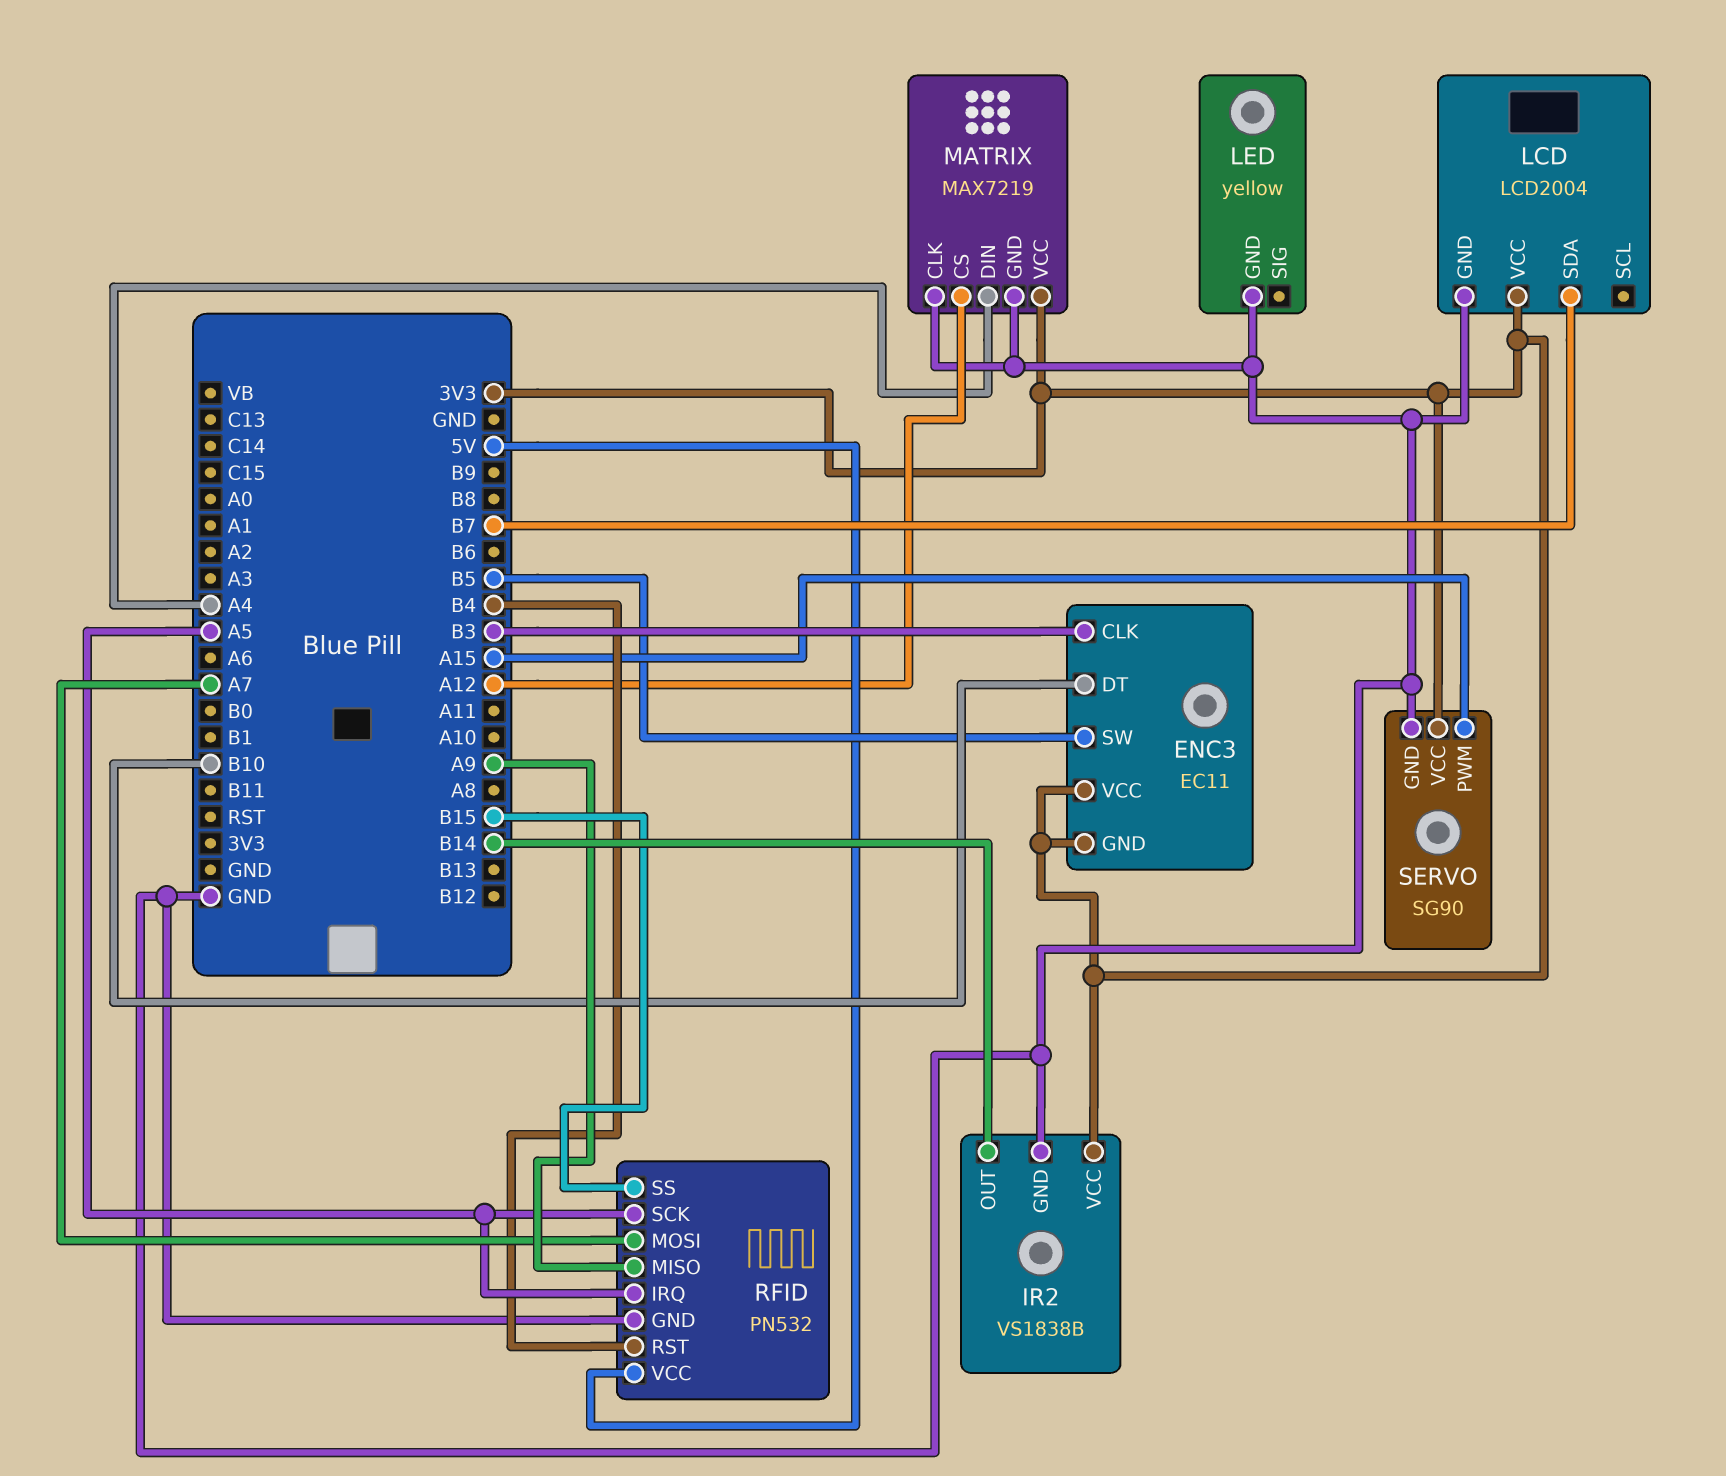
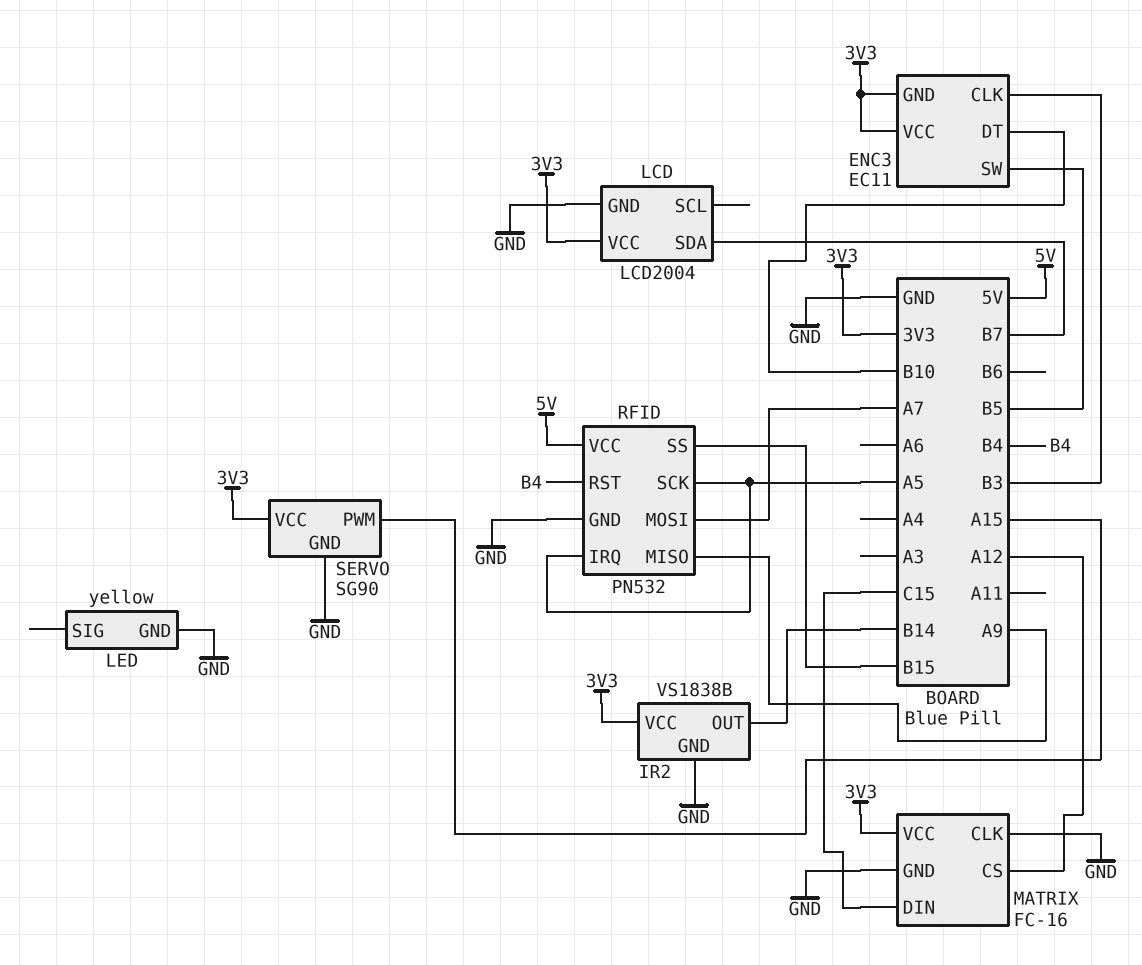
MATRIX: MAX7219 -> FC-16
MATRIX pin DIN: A4 -> C15

